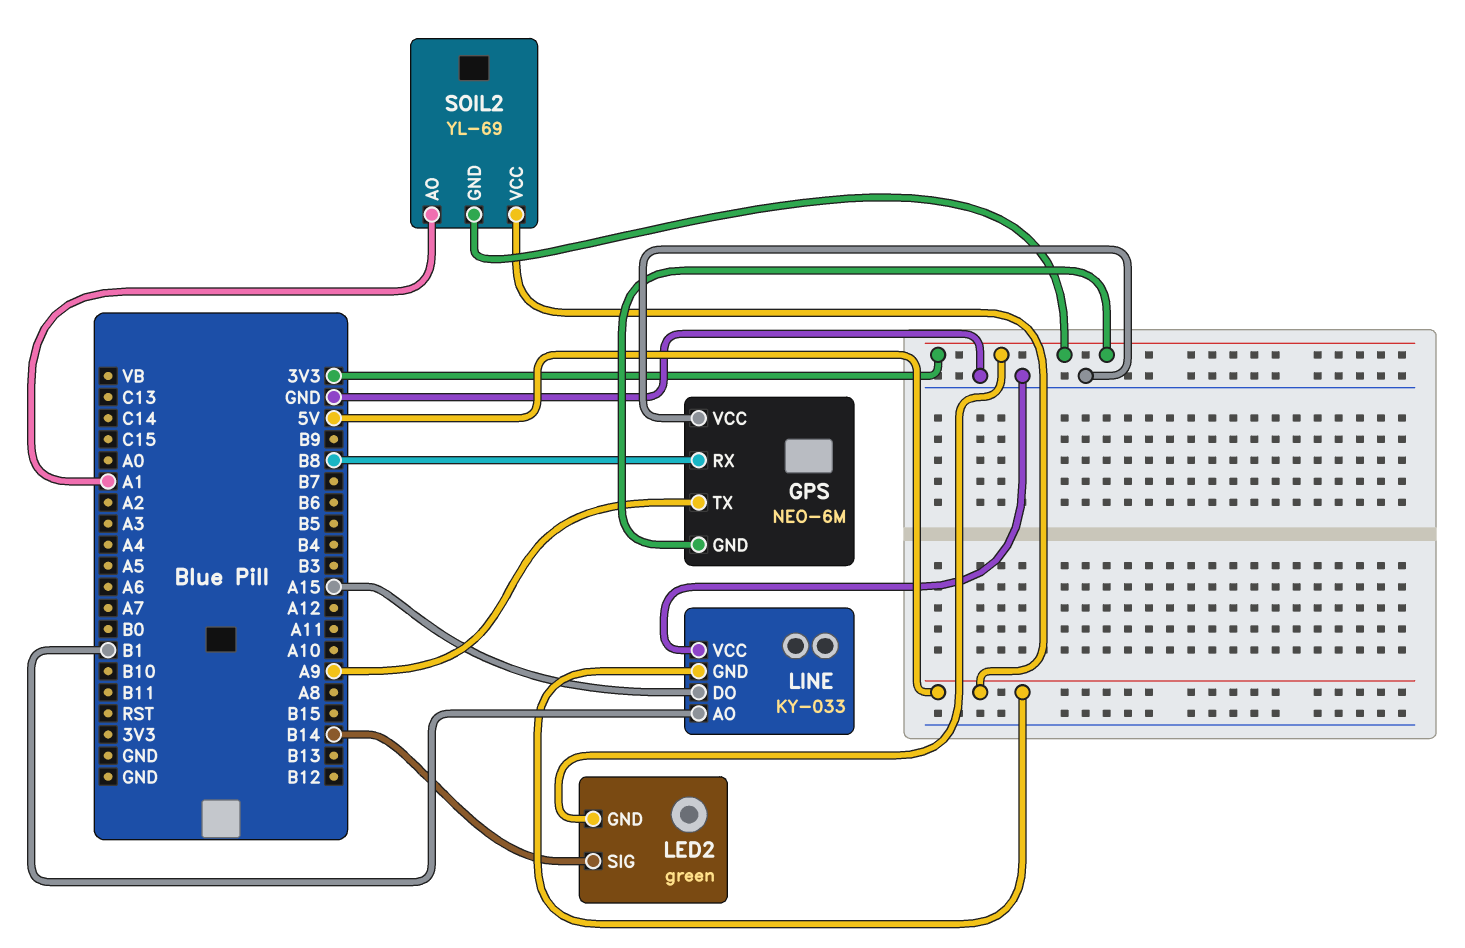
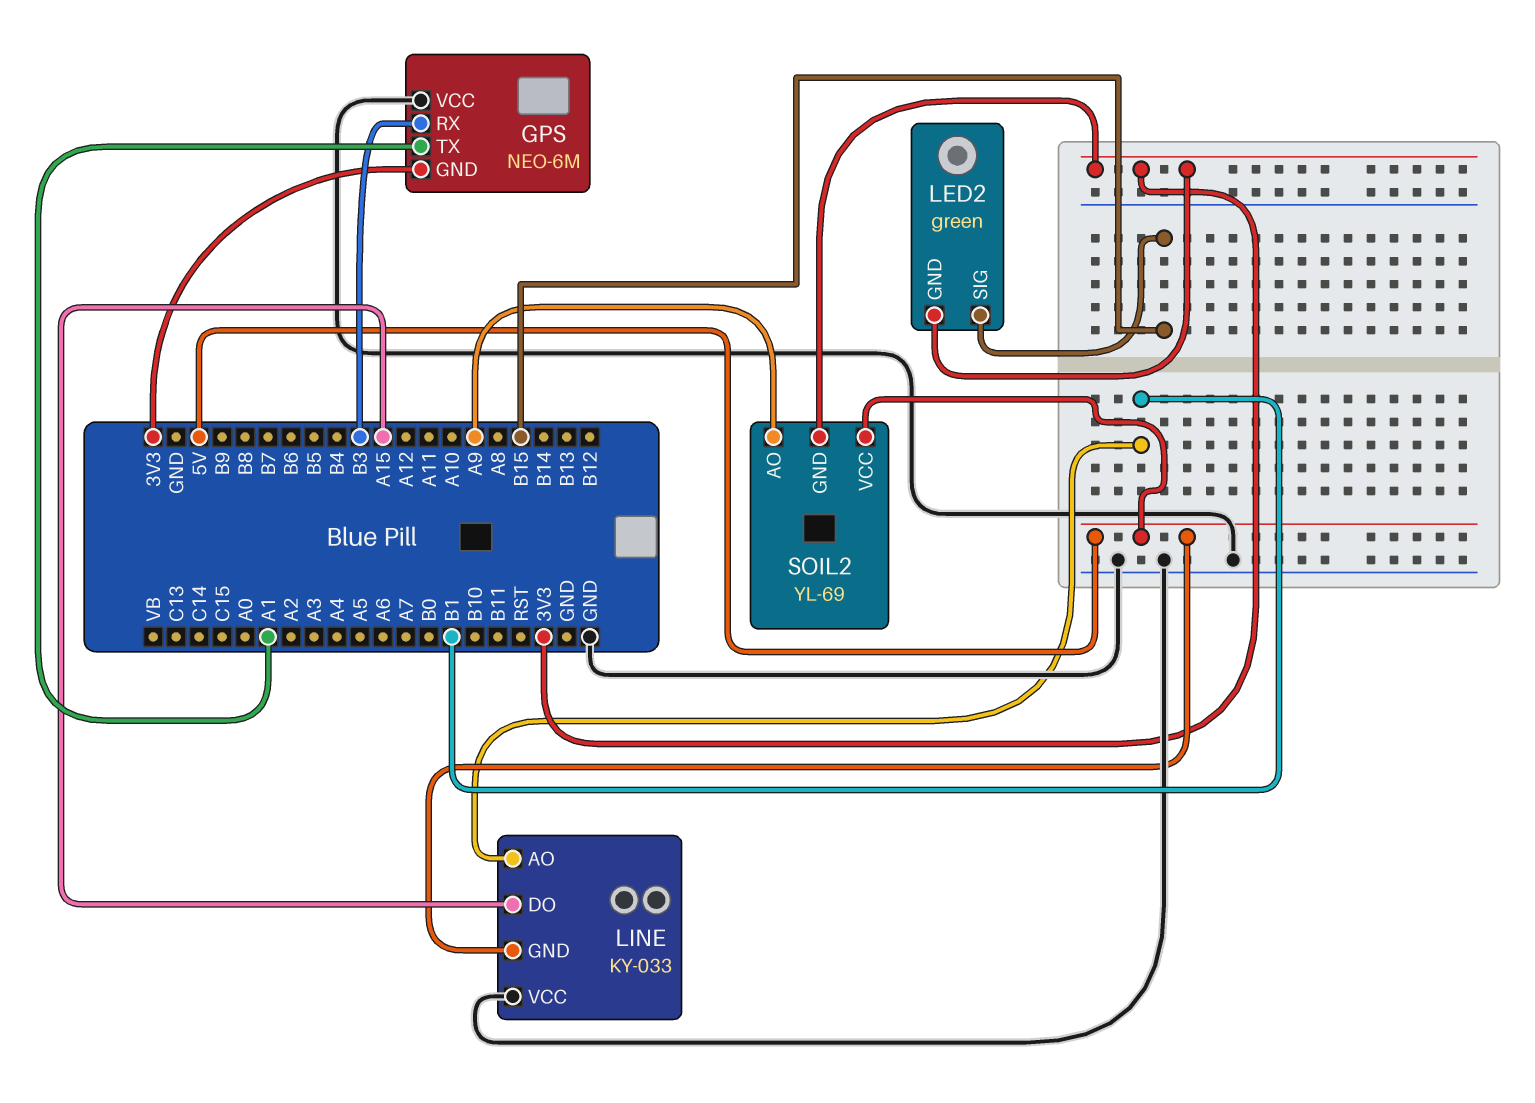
GPS pin RX: B8 -> B3
GPS pin TX: A9 -> A1
LED2 pin SIG: B14 -> B15
SOIL2 pin AO: A1 -> A9

